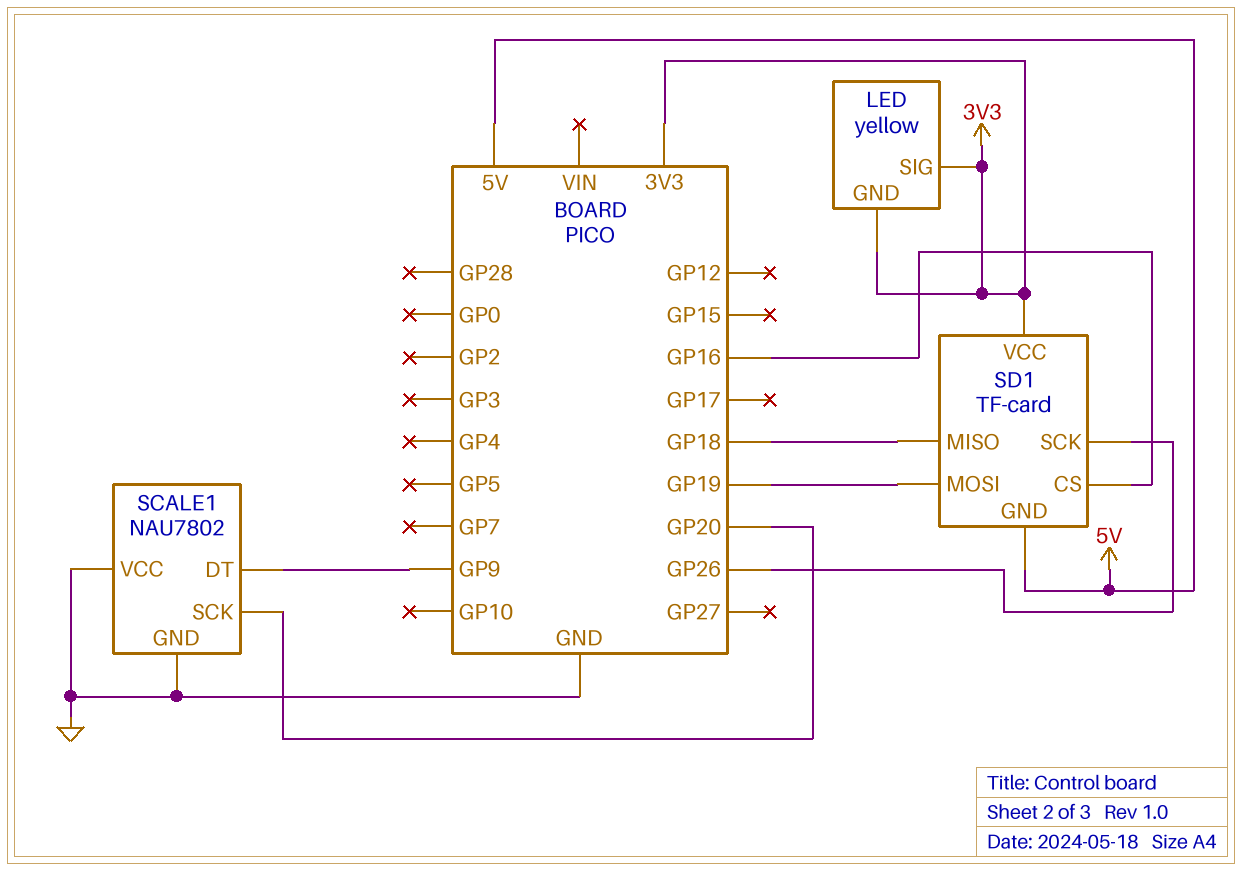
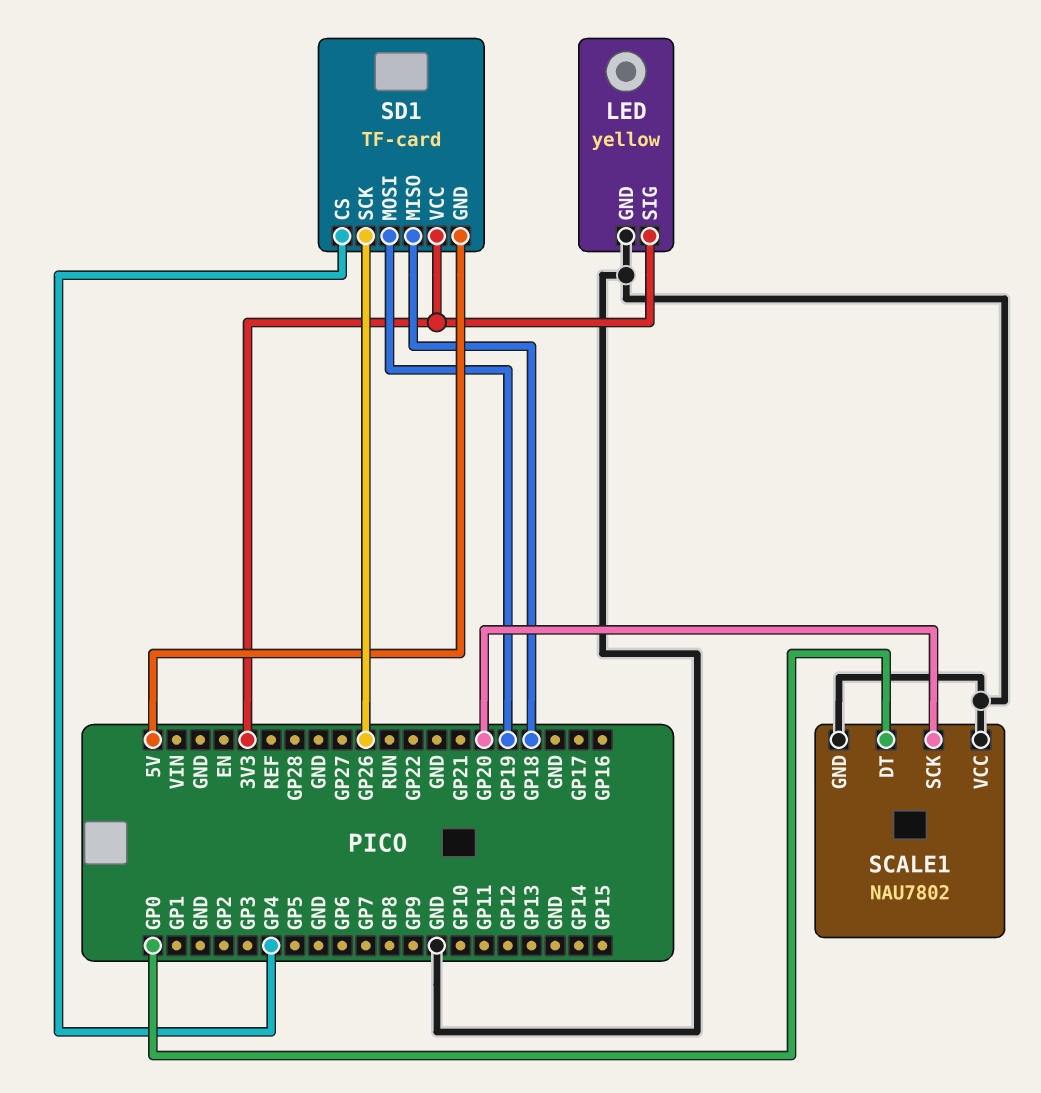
LED pin GND: 3V3 -> GND
SCALE1 pin DT: GP9 -> GP0
SD1 pin CS: GP16 -> GP4

